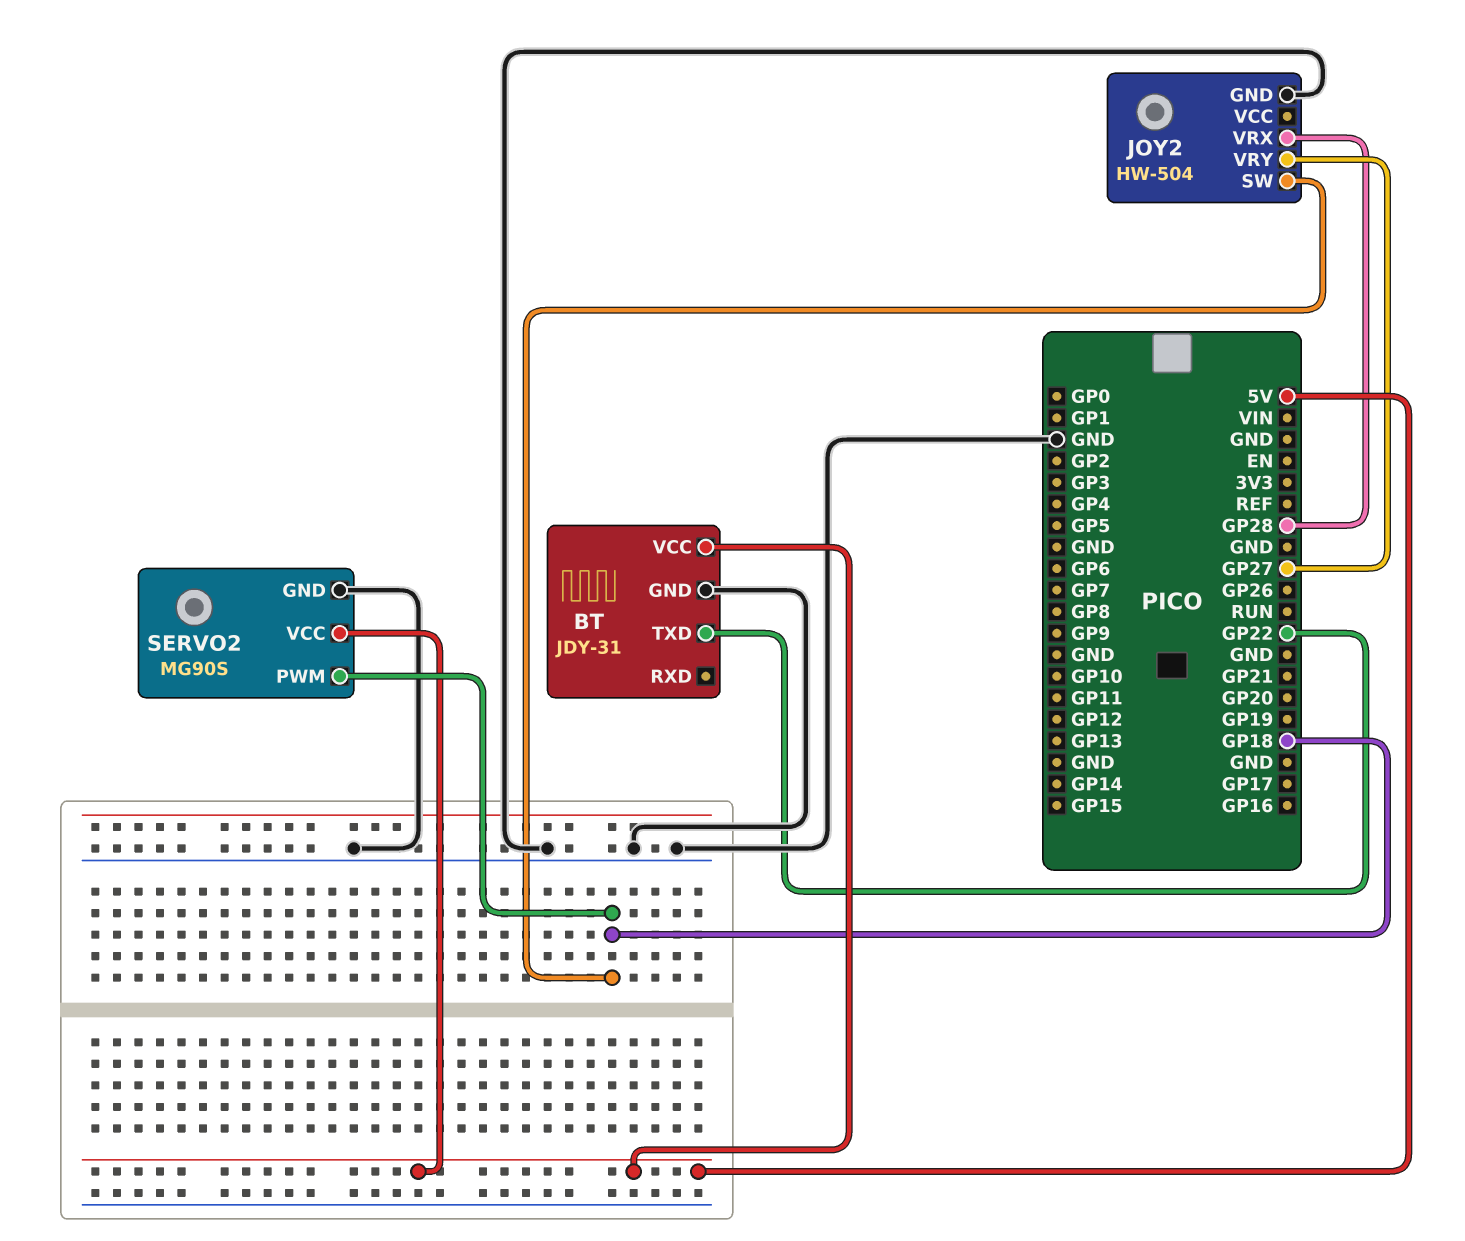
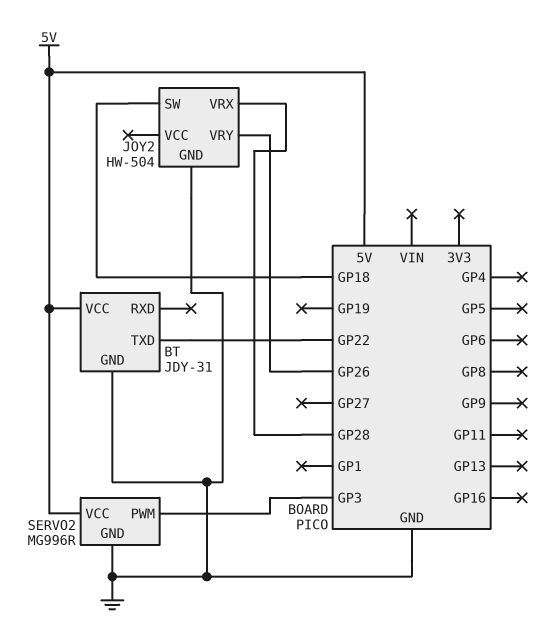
JOY2 pin VRY: GP27 -> GP26
SERVO2: MG90S -> MG996R
SERVO2 pin PWM: GP18 -> GP3

